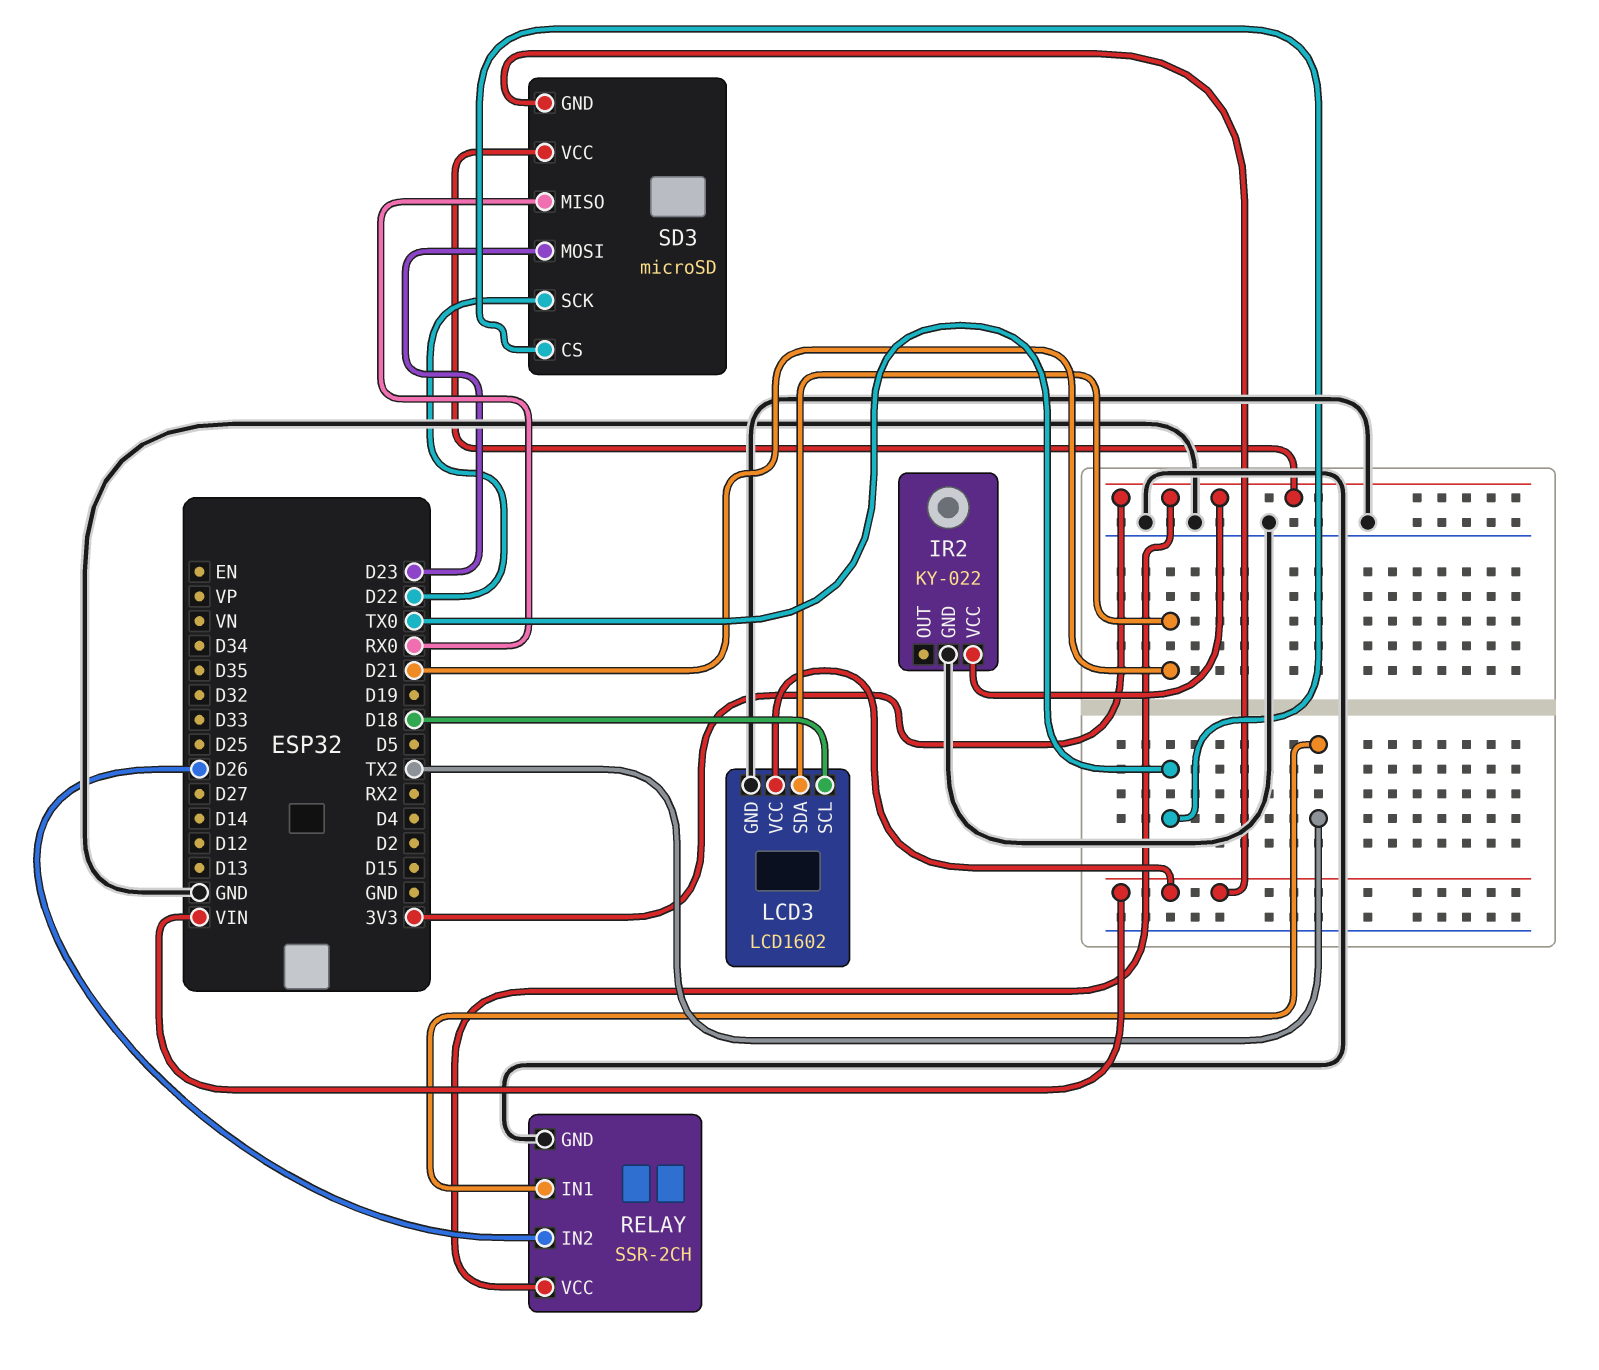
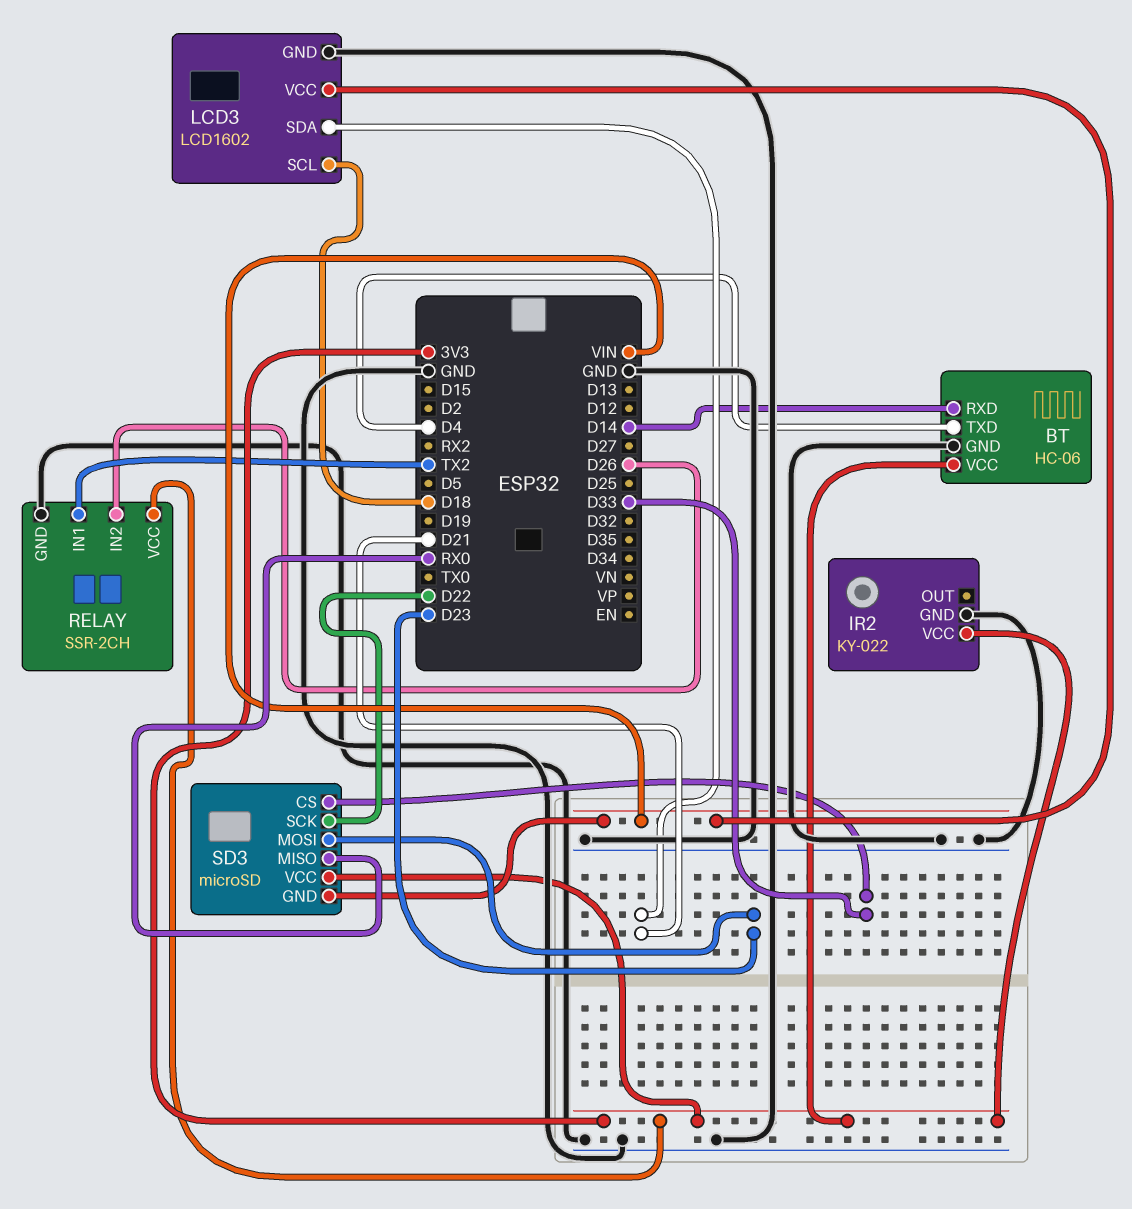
BT: none -> HC-06
BT pin GND: none -> GND
BT pin RXD: none -> D14
BT pin TXD: none -> D4
BT pin VCC: none -> 3V3
SD3 pin CS: TX0 -> D33

